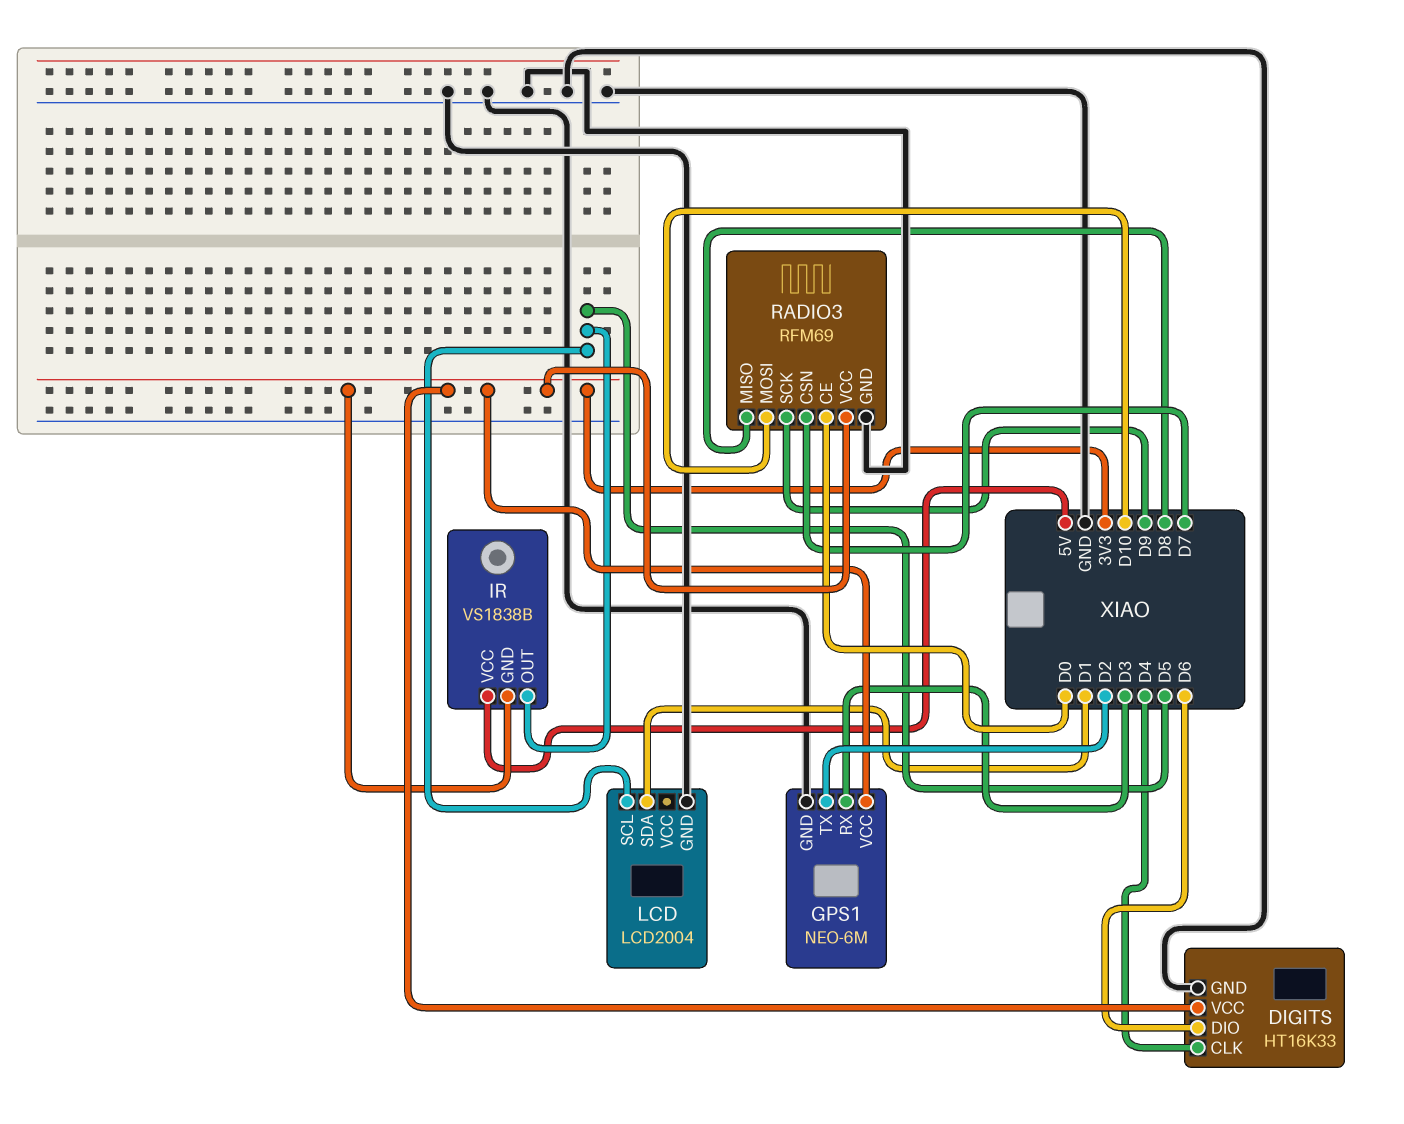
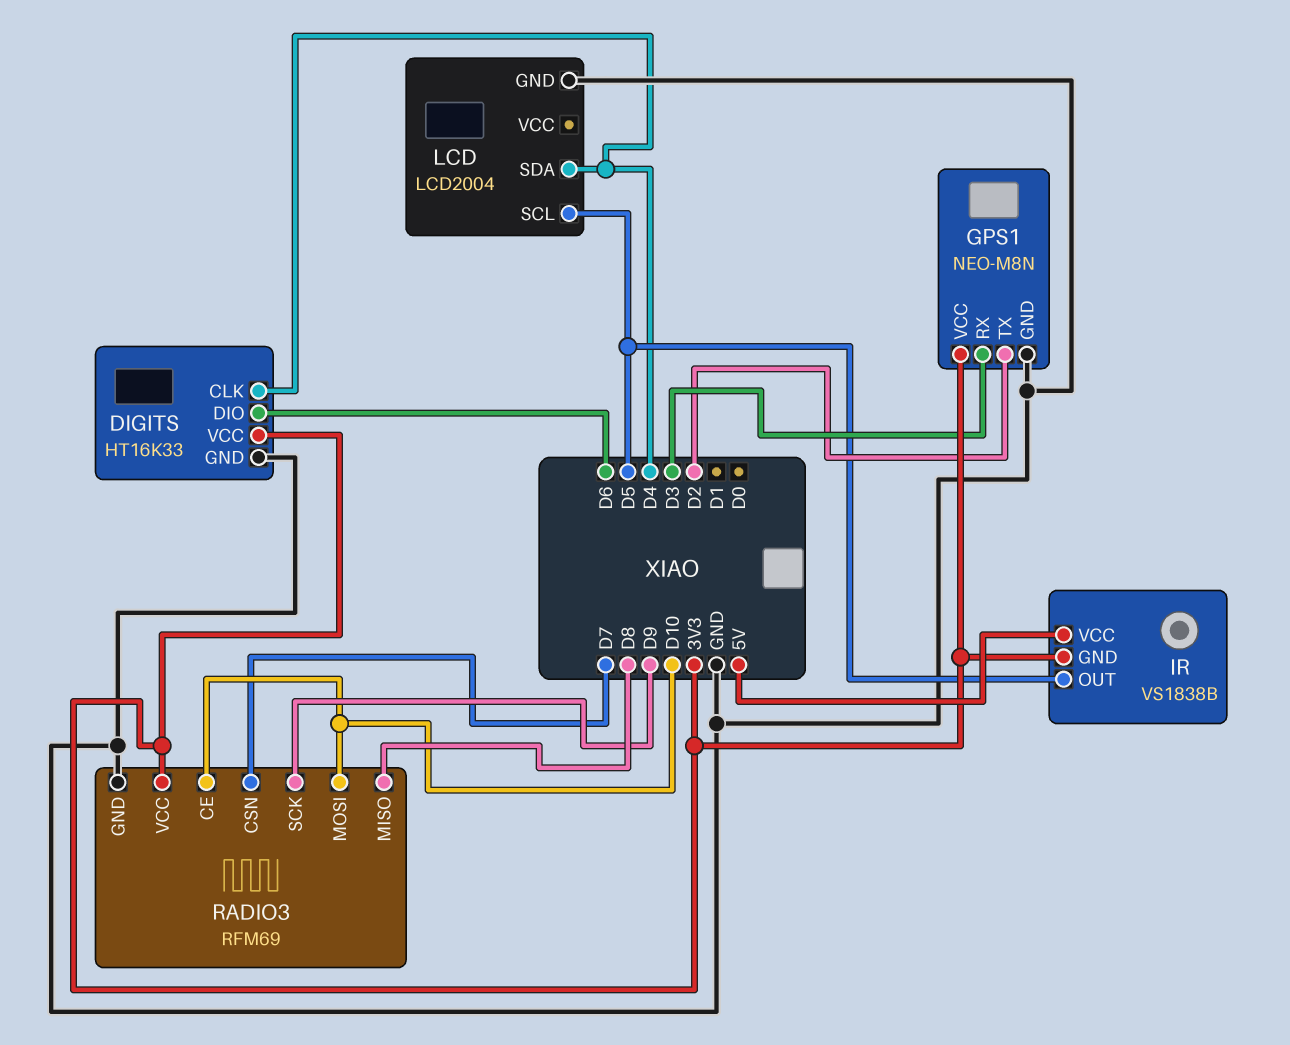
GPS1: NEO-6M -> NEO-M8N
LCD pin SDA: D1 -> D4
RADIO3 pin CE: D0 -> D10

